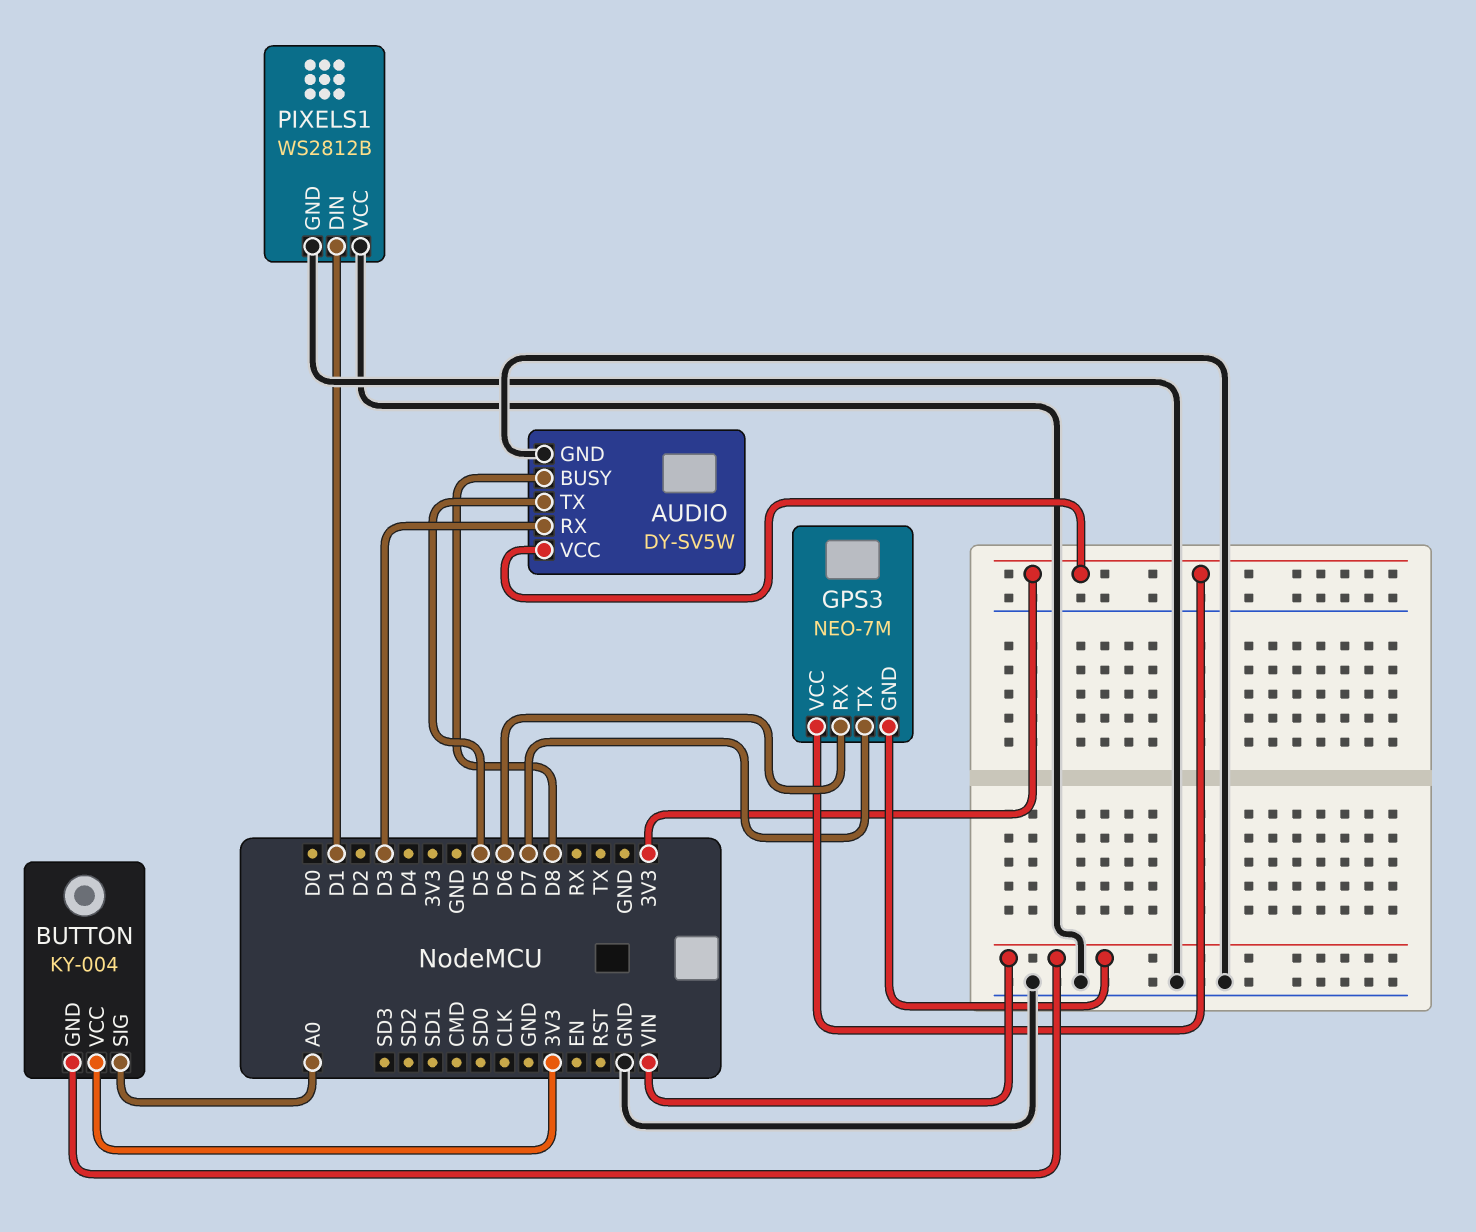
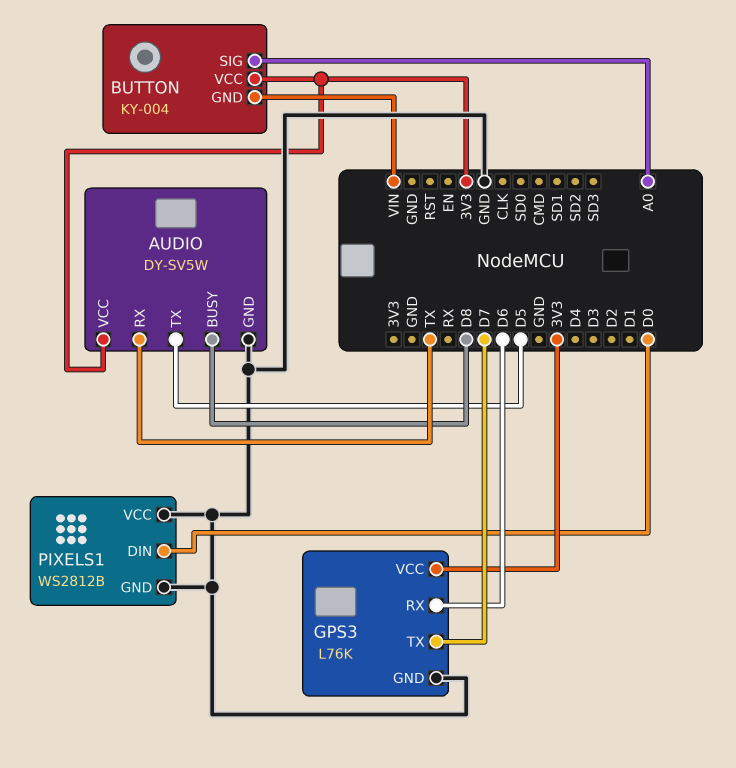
AUDIO pin RX: D3 -> TX
GPS3: NEO-7M -> L76K
GPS3 pin GND: VIN -> GND
PIXELS1 pin DIN: D1 -> D0

